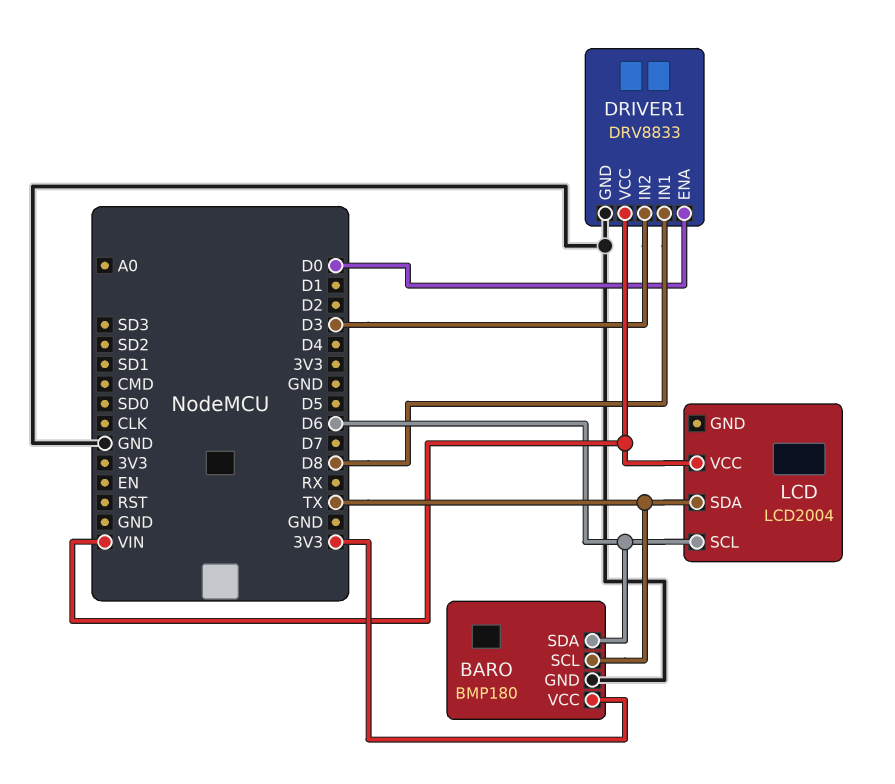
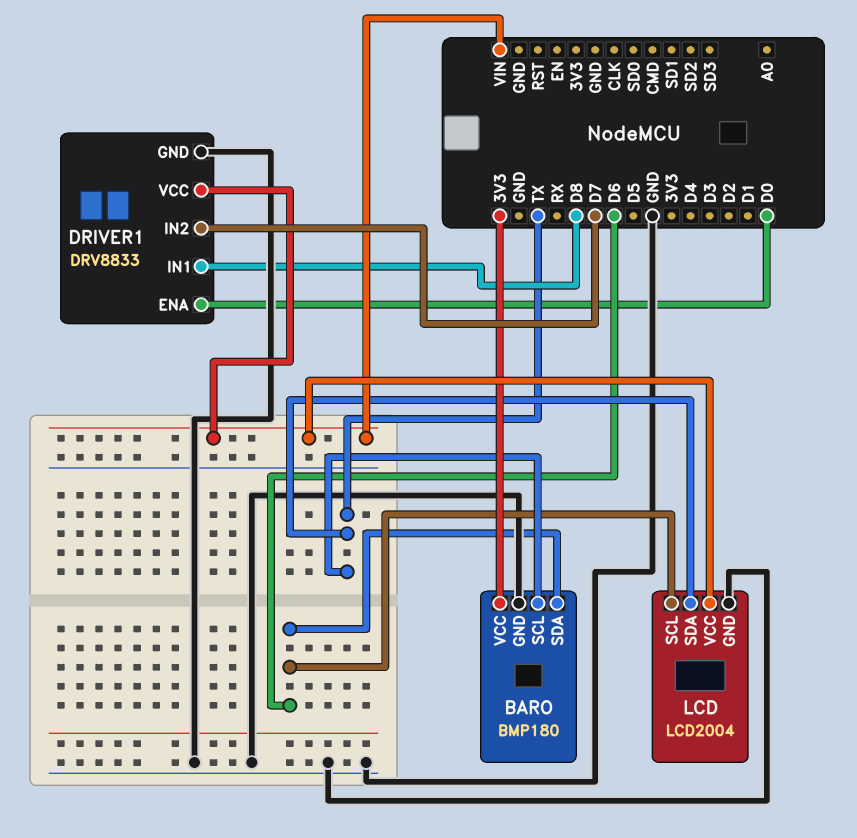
DRIVER1 pin IN2: D3 -> D7
LCD pin GND: none -> GND

